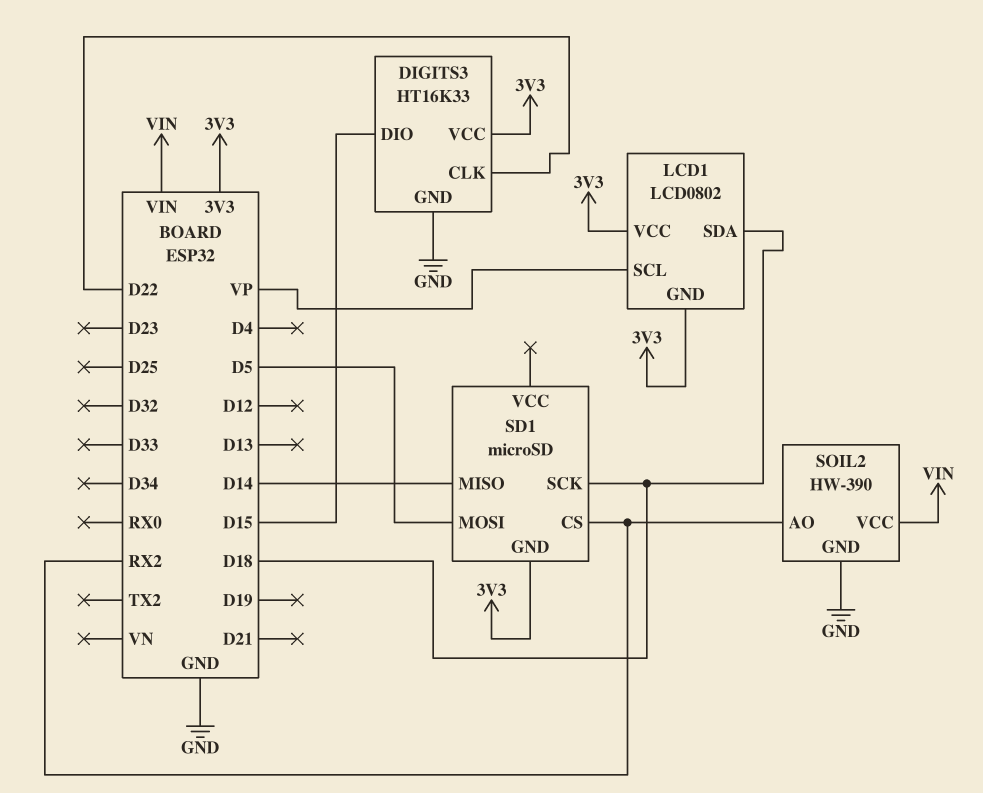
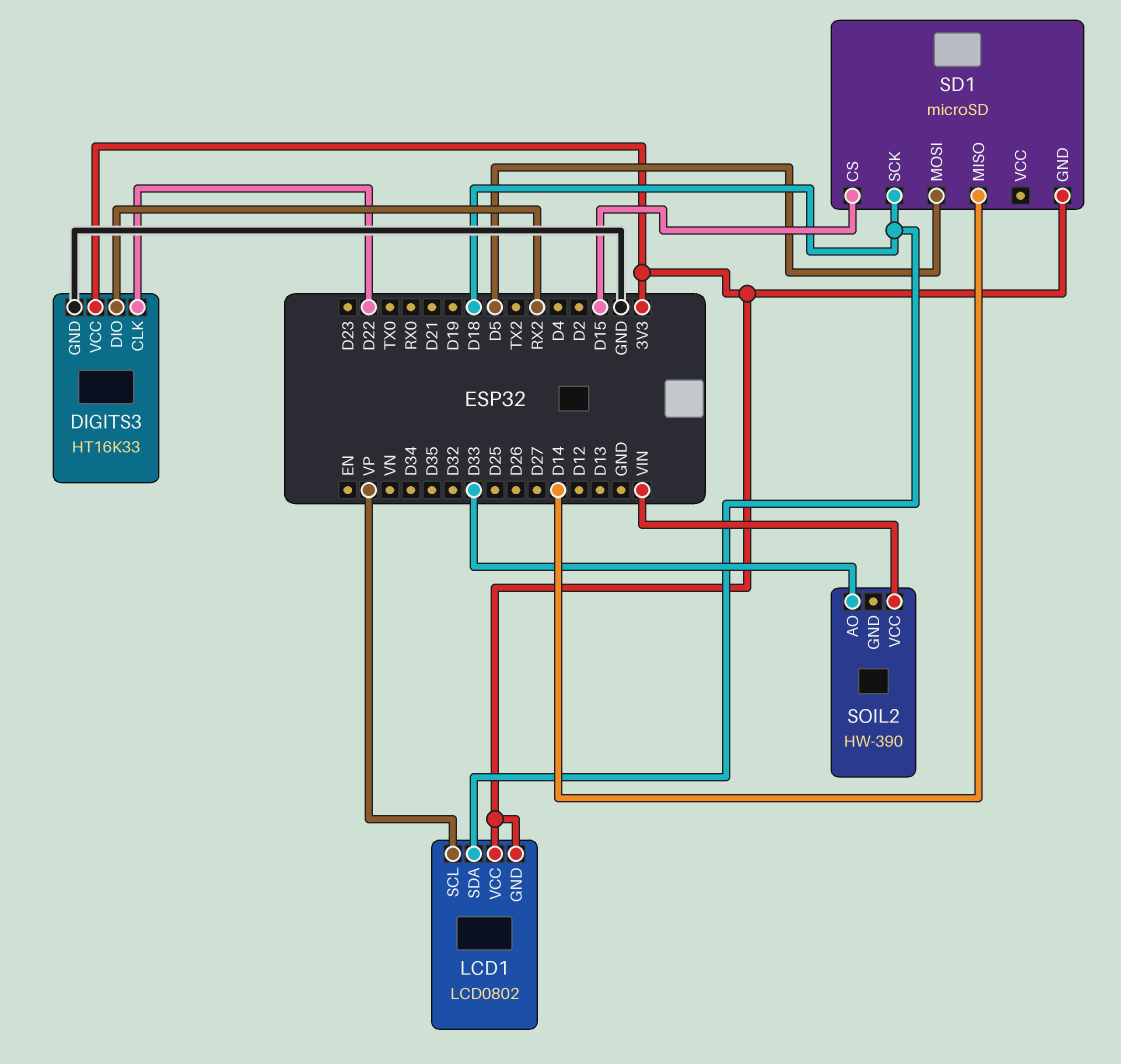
DIGITS3 pin DIO: D15 -> RX2
SD1 pin CS: RX2 -> D15
SOIL2 pin AO: RX2 -> D33
SOIL2 pin GND: GND -> none

